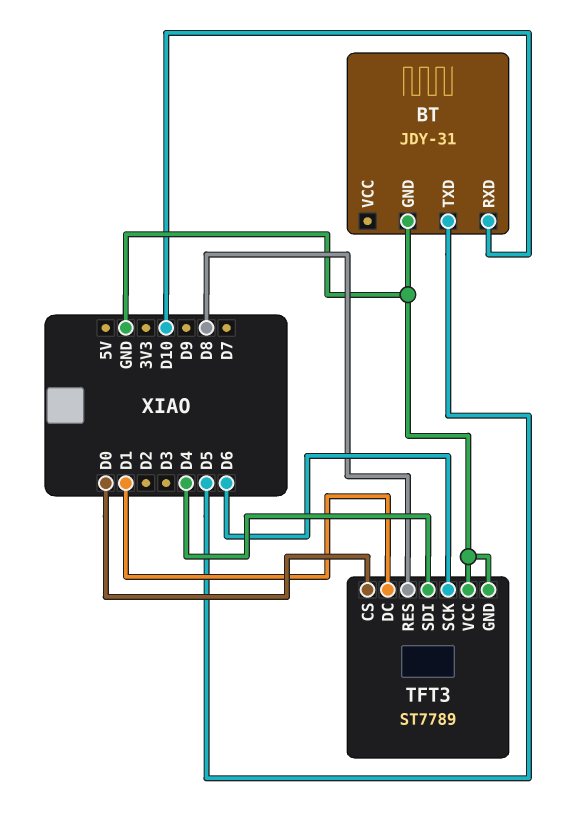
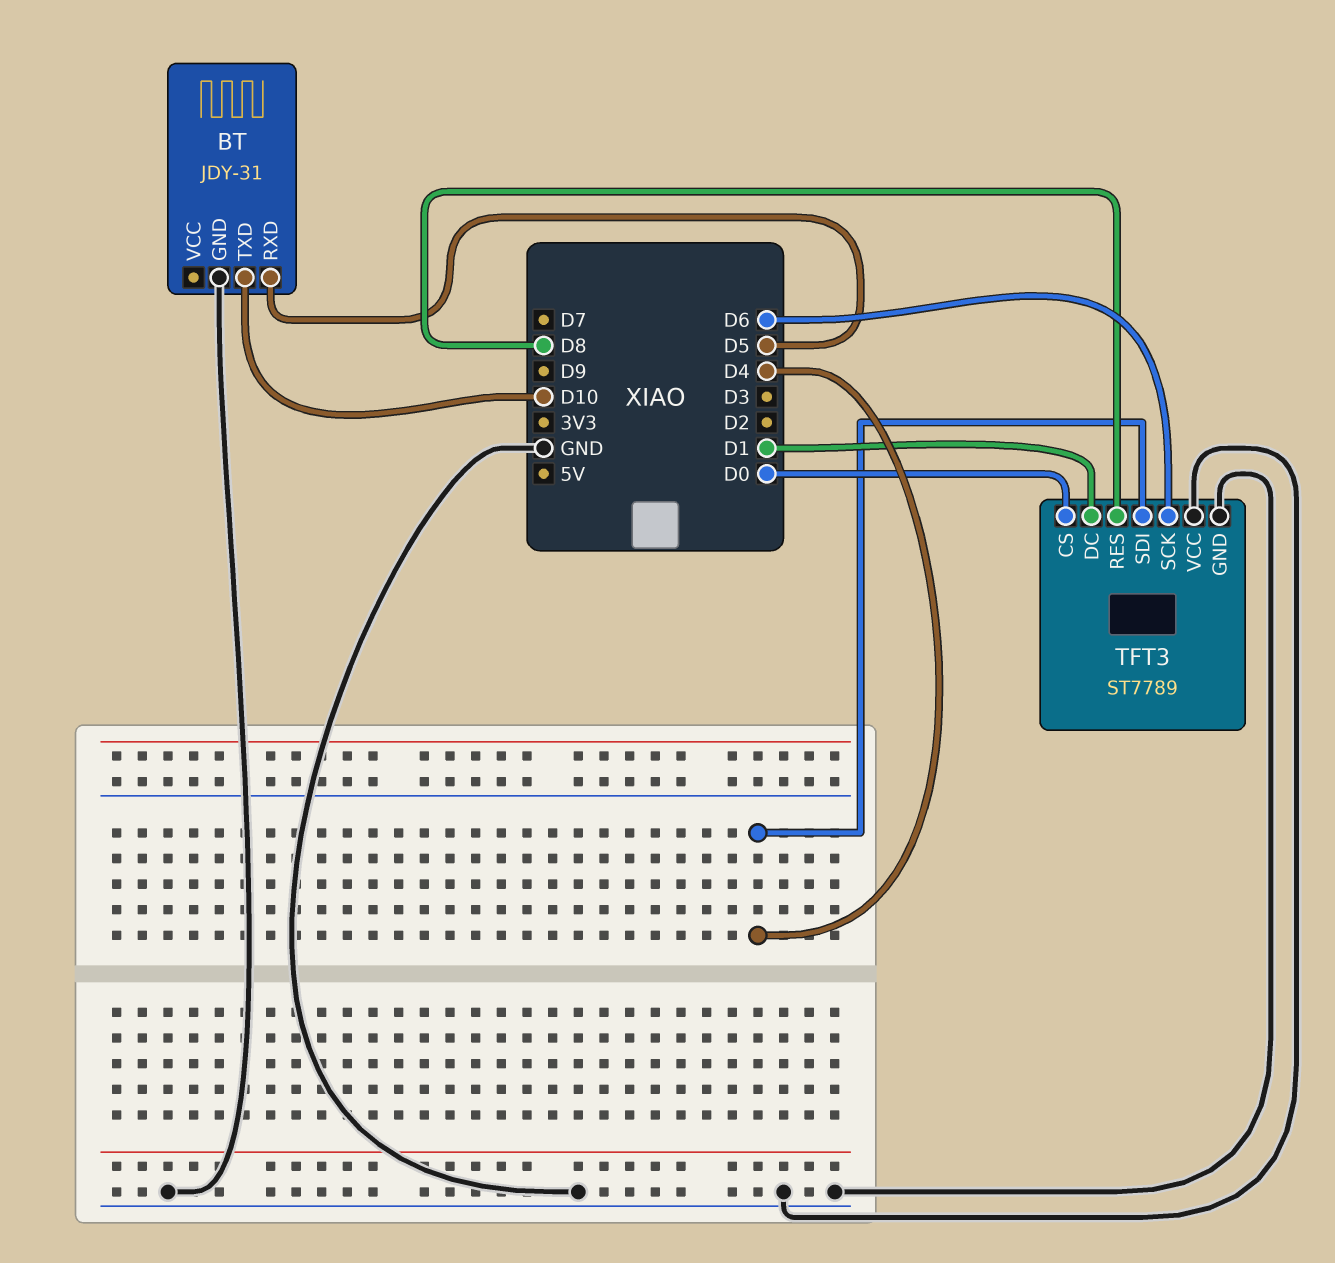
BT pin RXD: D10 -> D5
BT pin TXD: D5 -> D10

